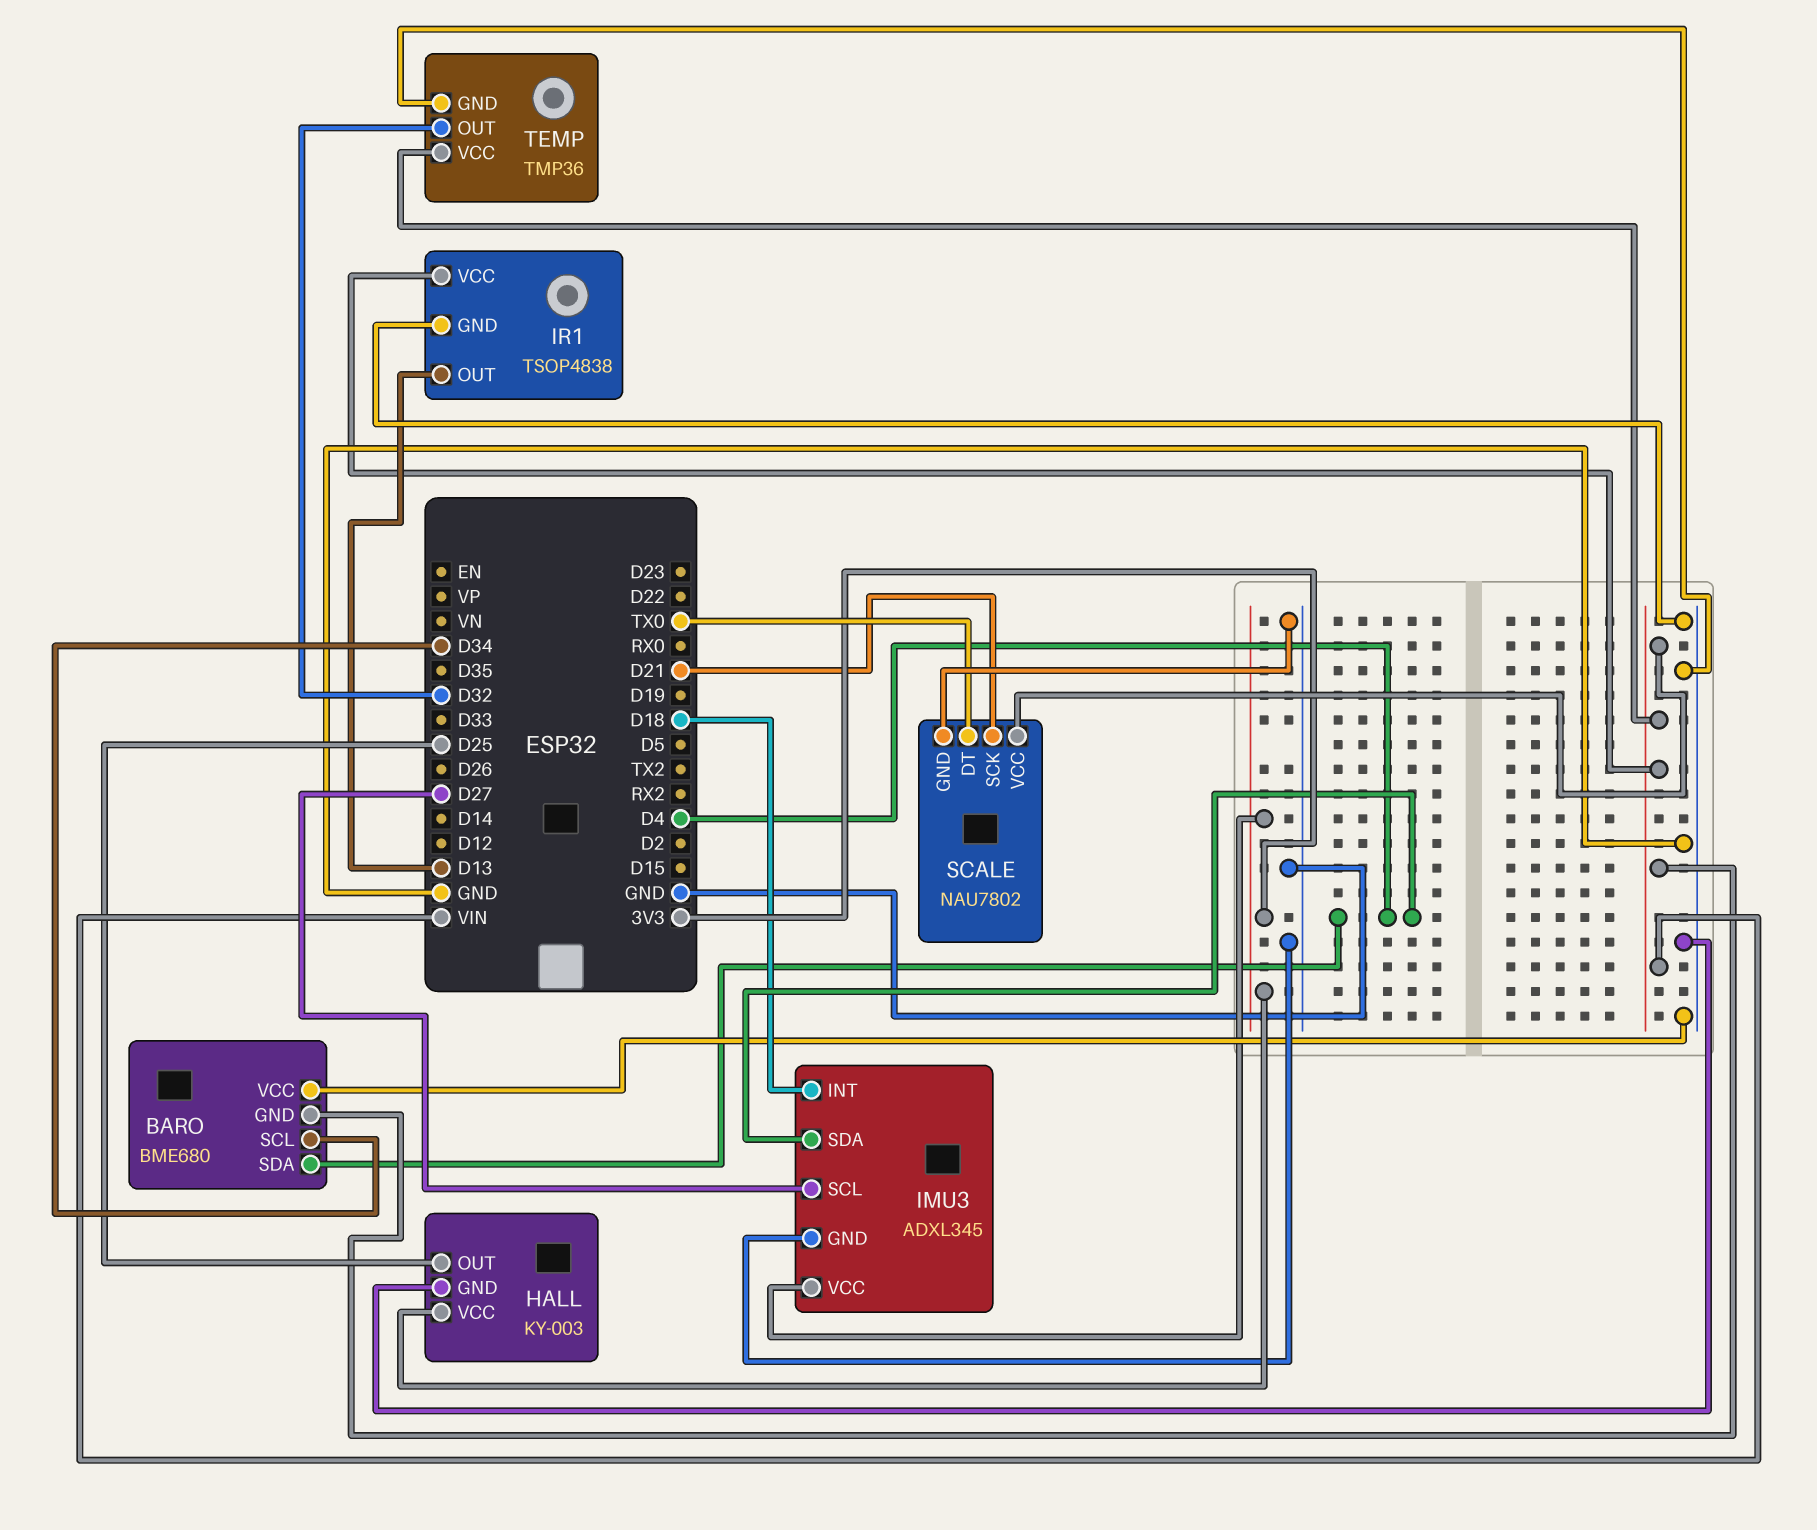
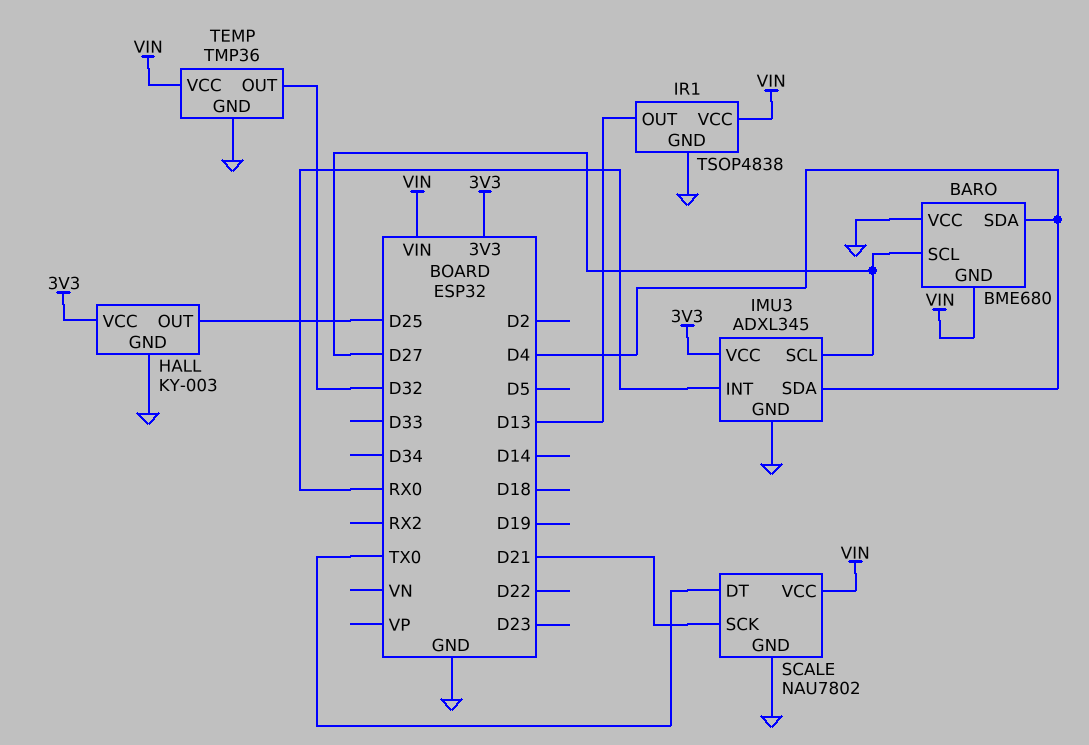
BARO pin SCL: D34 -> D27
IMU3 pin INT: D18 -> RX0

